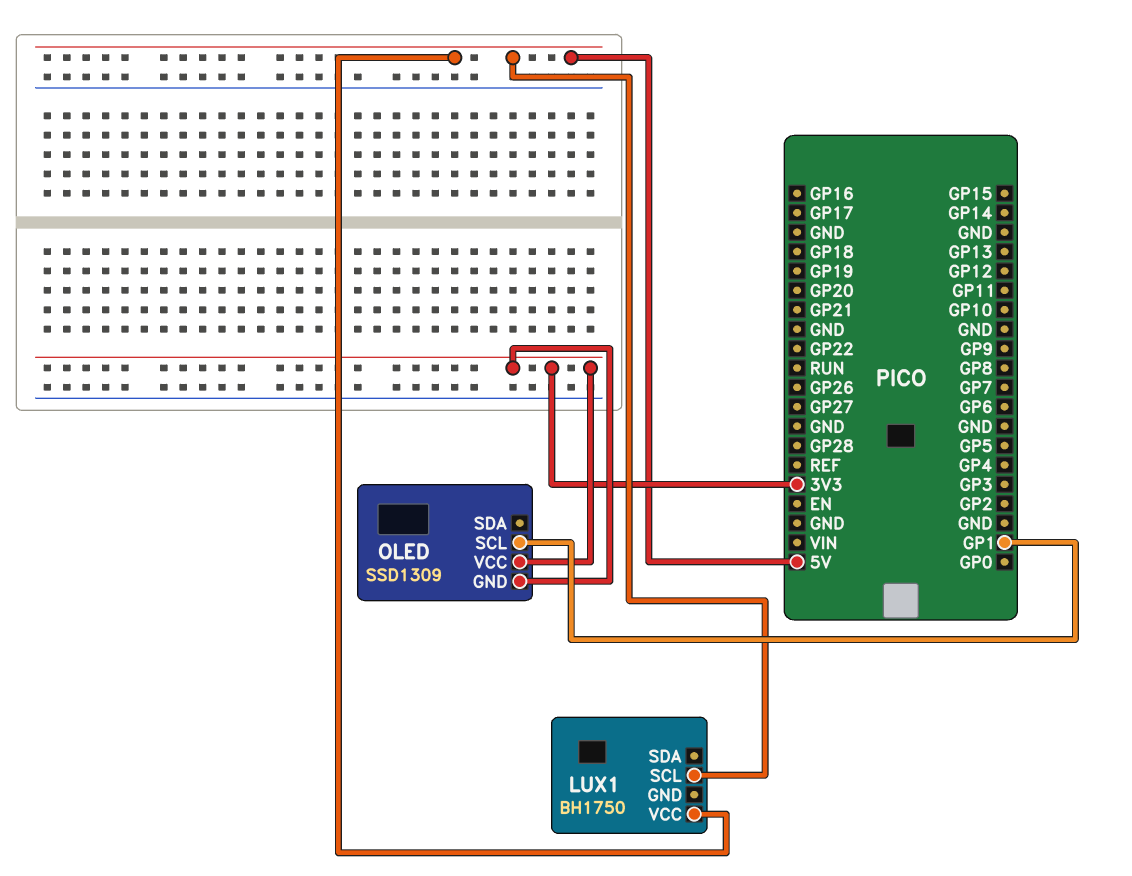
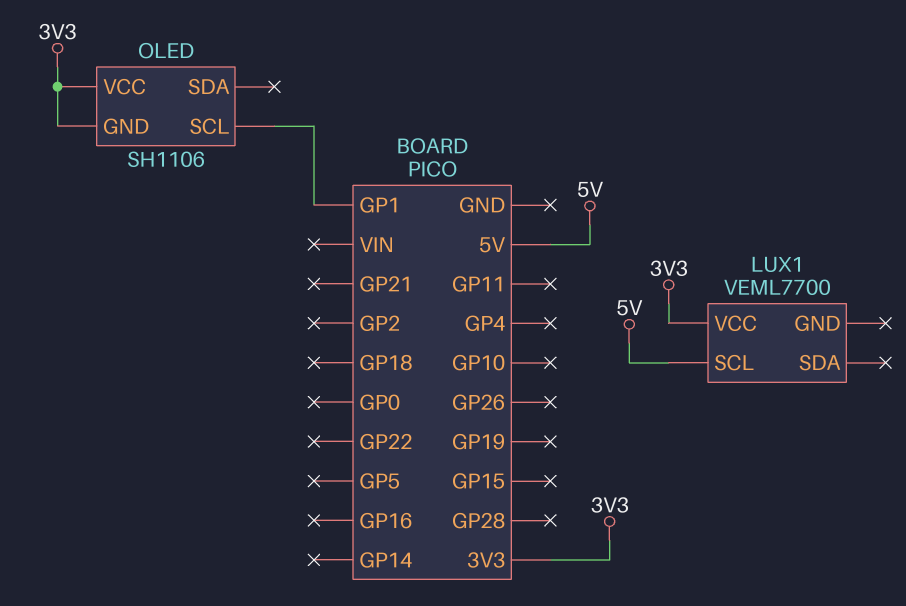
LUX1: BH1750 -> VEML7700
LUX1 pin VCC: 5V -> 3V3
OLED: SSD1309 -> SH1106

